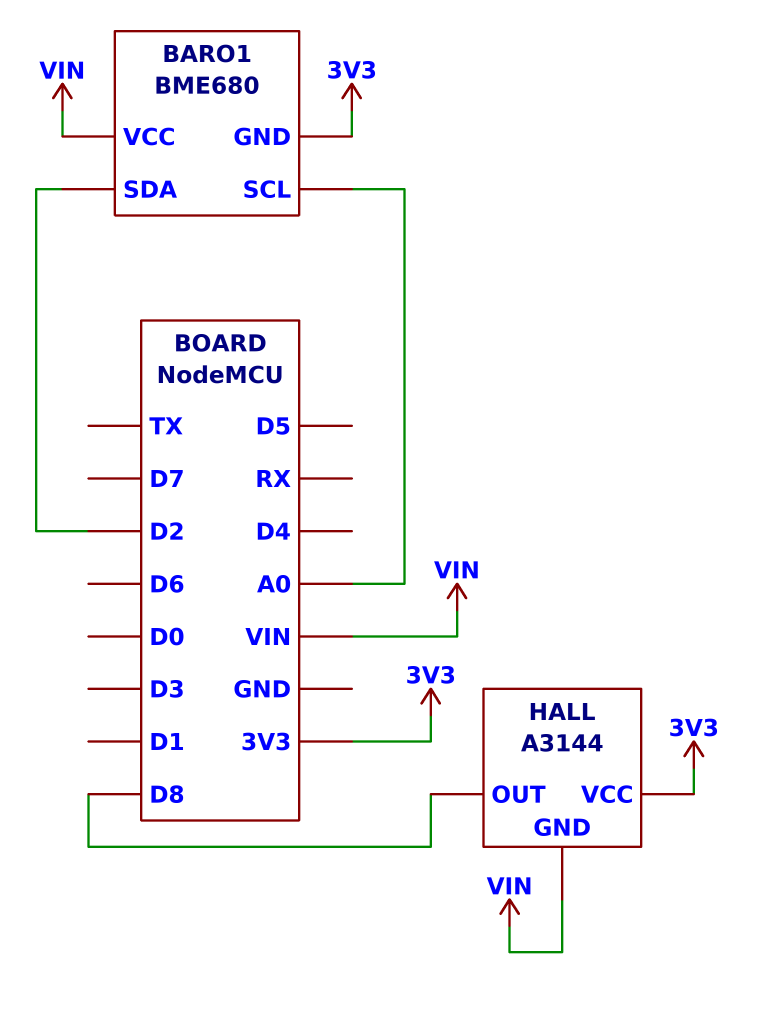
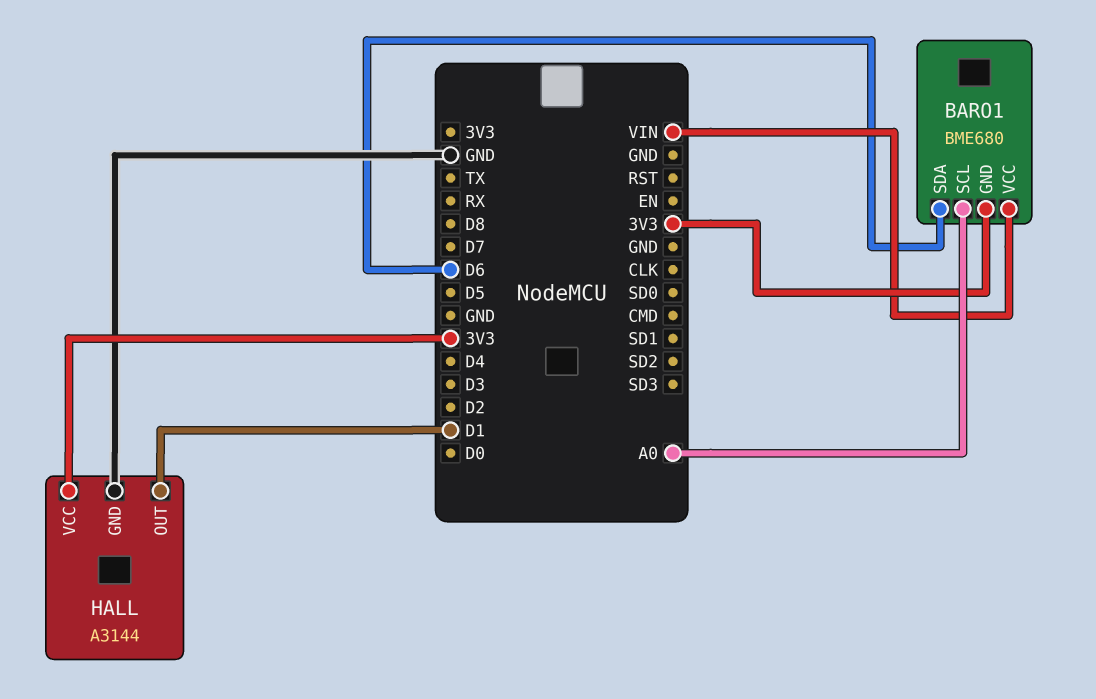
BARO1 pin SDA: D2 -> D6
HALL pin GND: VIN -> GND
HALL pin OUT: D8 -> D1

